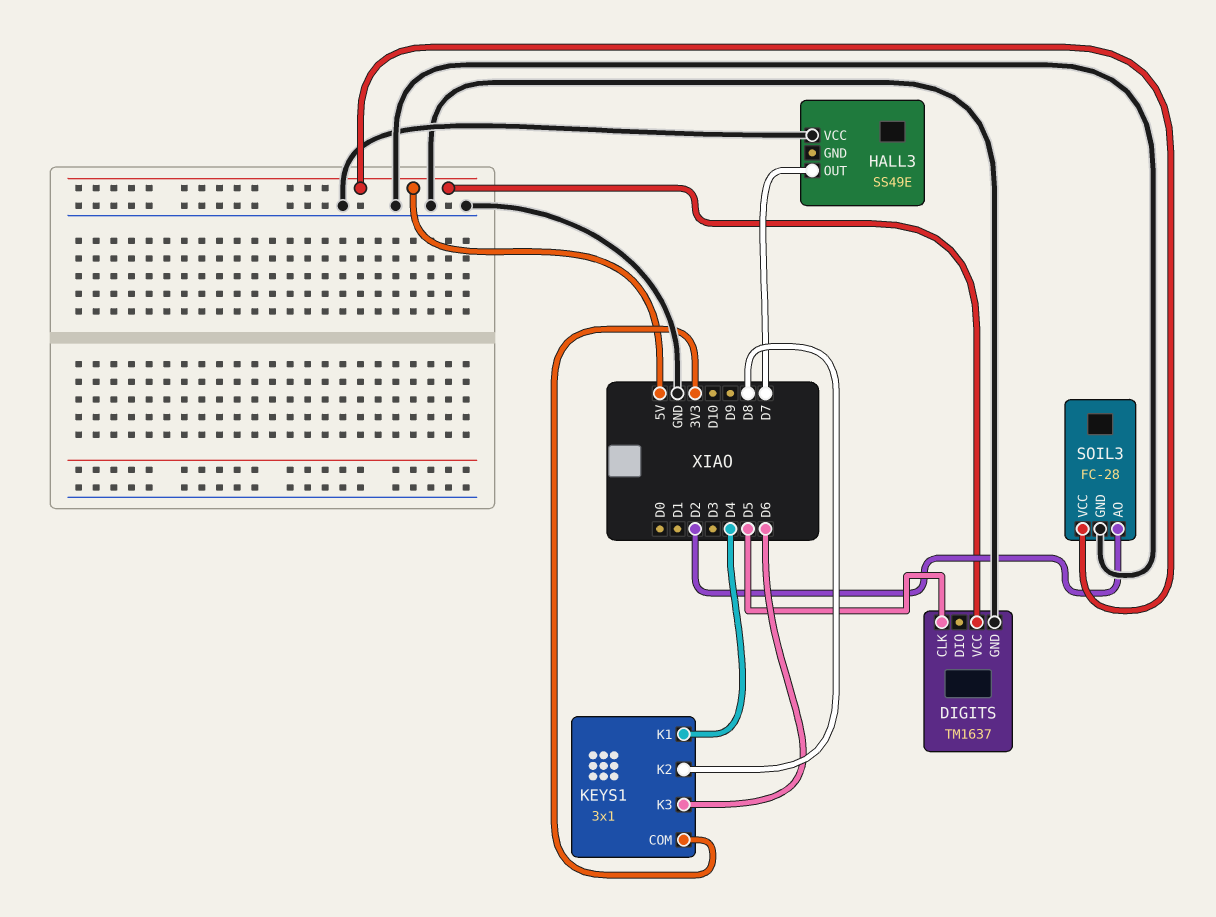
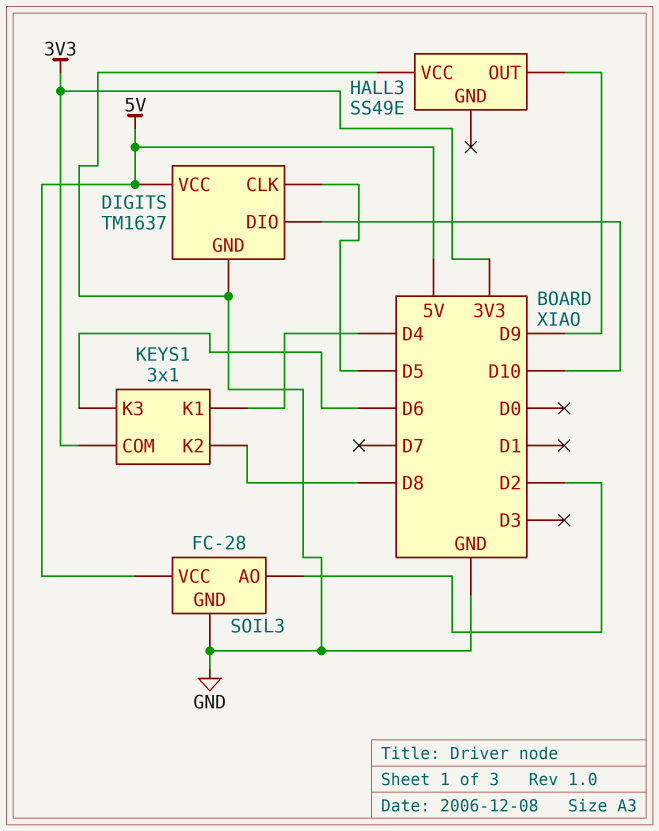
DIGITS pin DIO: none -> D10
HALL3 pin OUT: D7 -> D9

